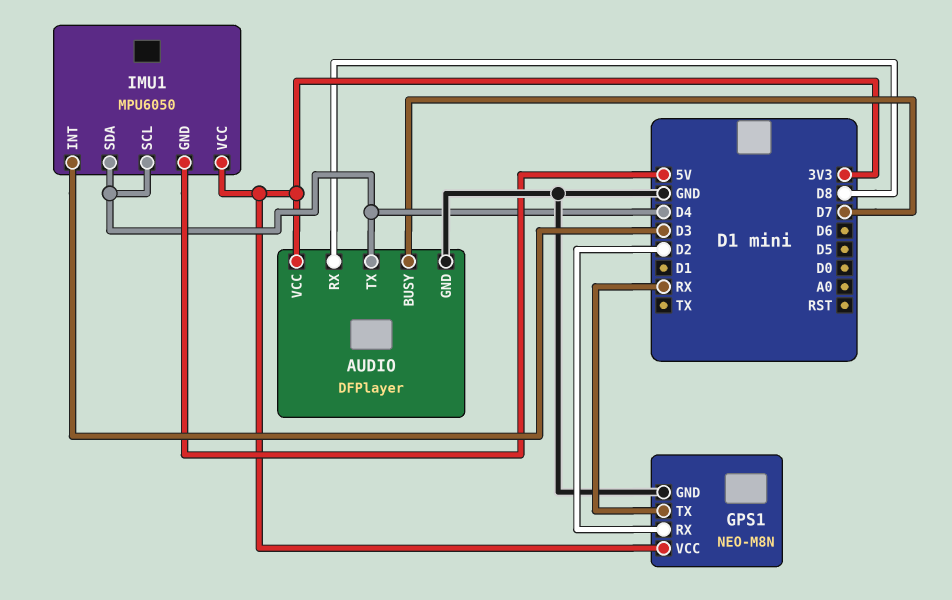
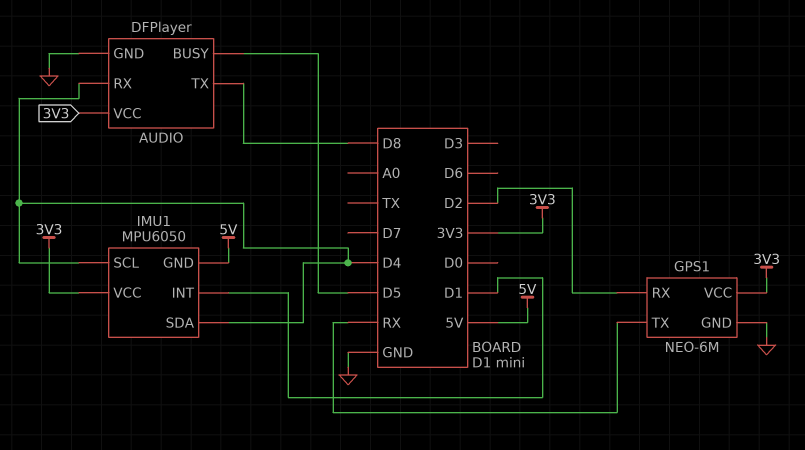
AUDIO pin BUSY: D7 -> D5
AUDIO pin RX: D8 -> D4
AUDIO pin TX: D4 -> D8
GPS1: NEO-M8N -> NEO-6M
IMU1 pin INT: D3 -> D1

